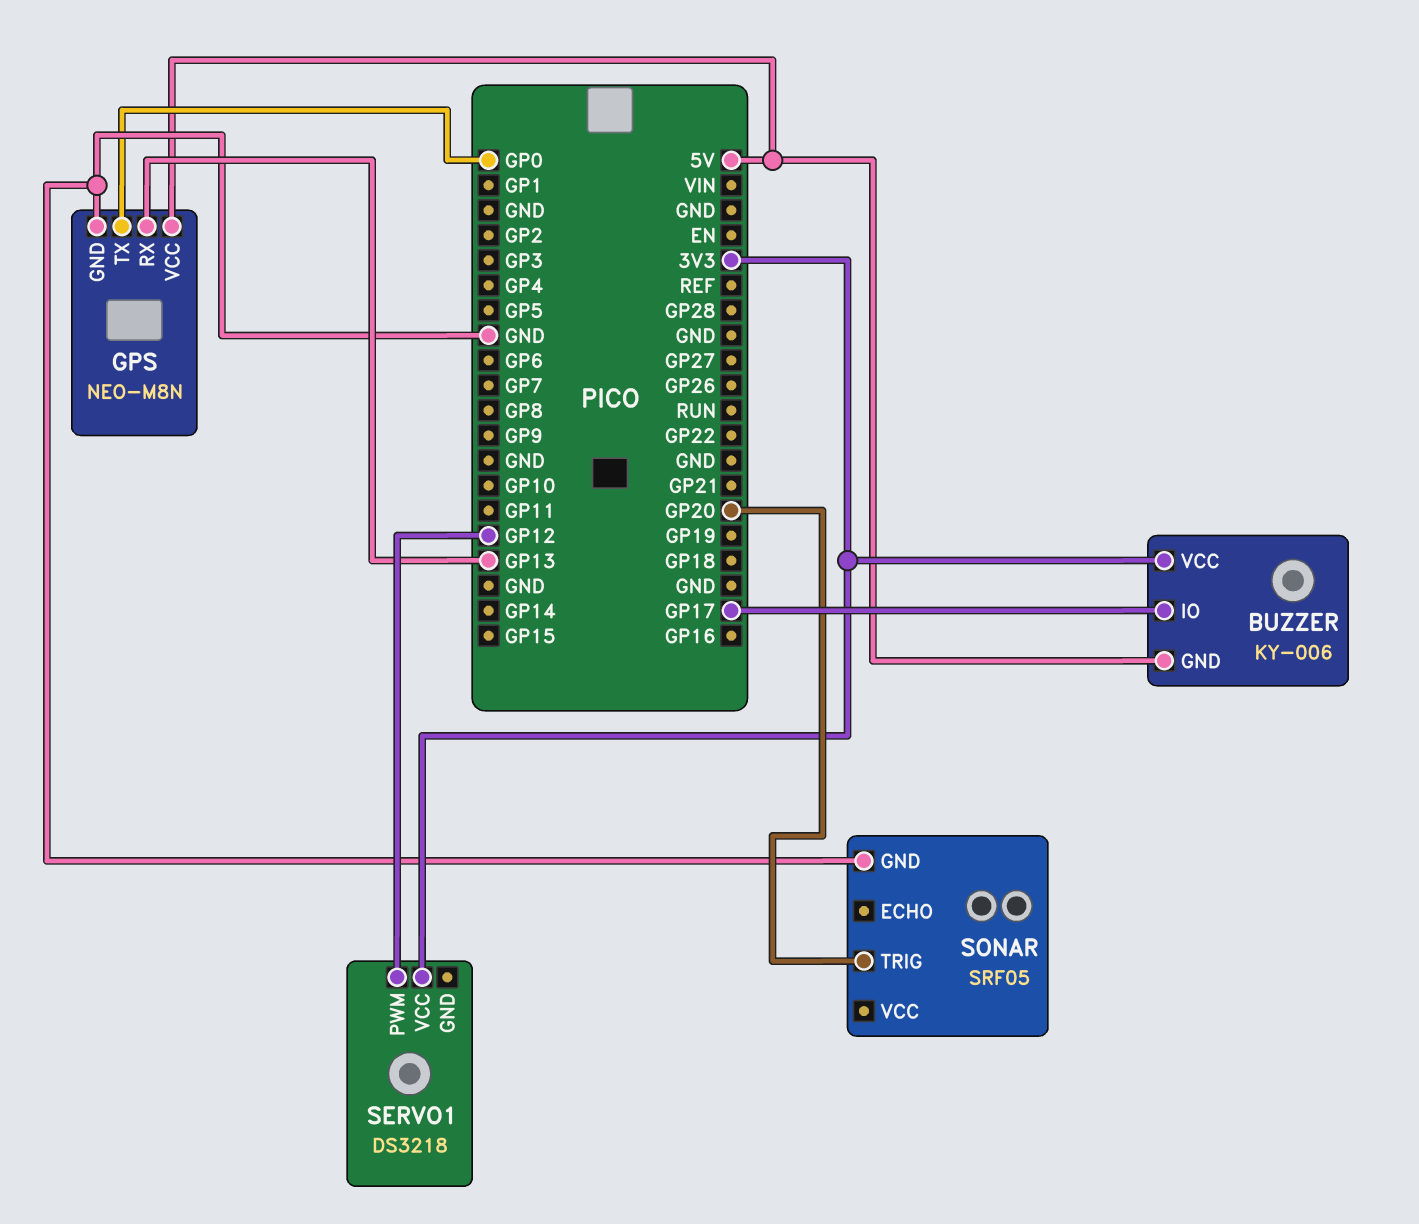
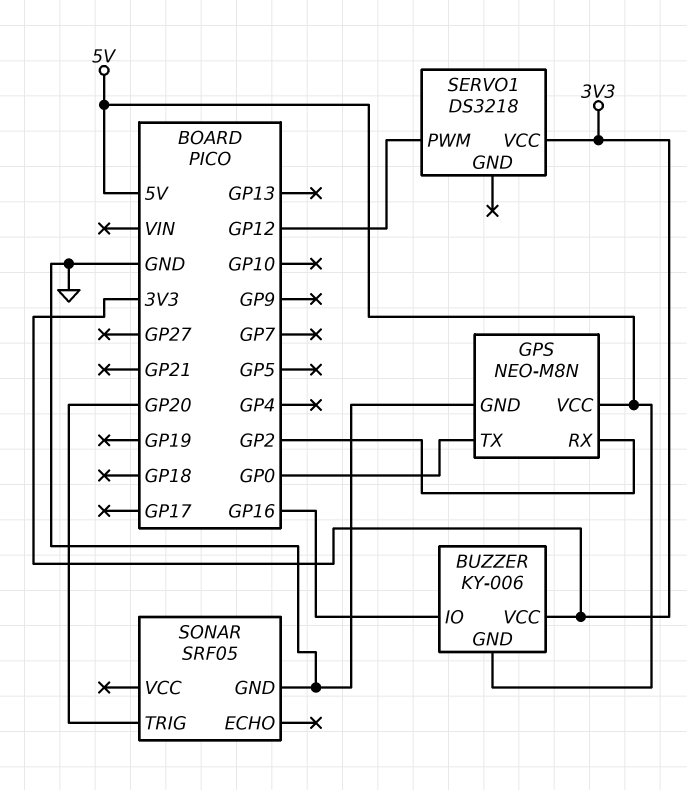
BUZZER pin IO: GP17 -> GP16
GPS pin RX: GP13 -> GP2

